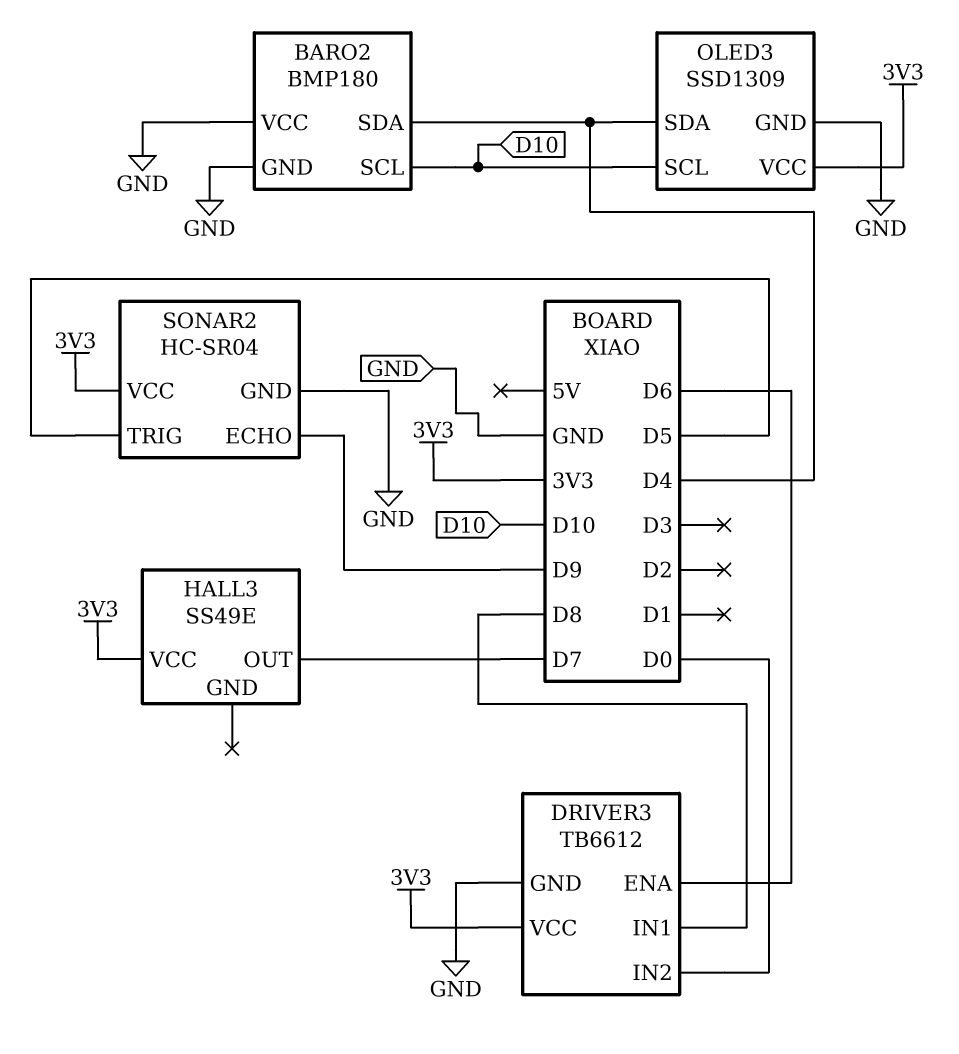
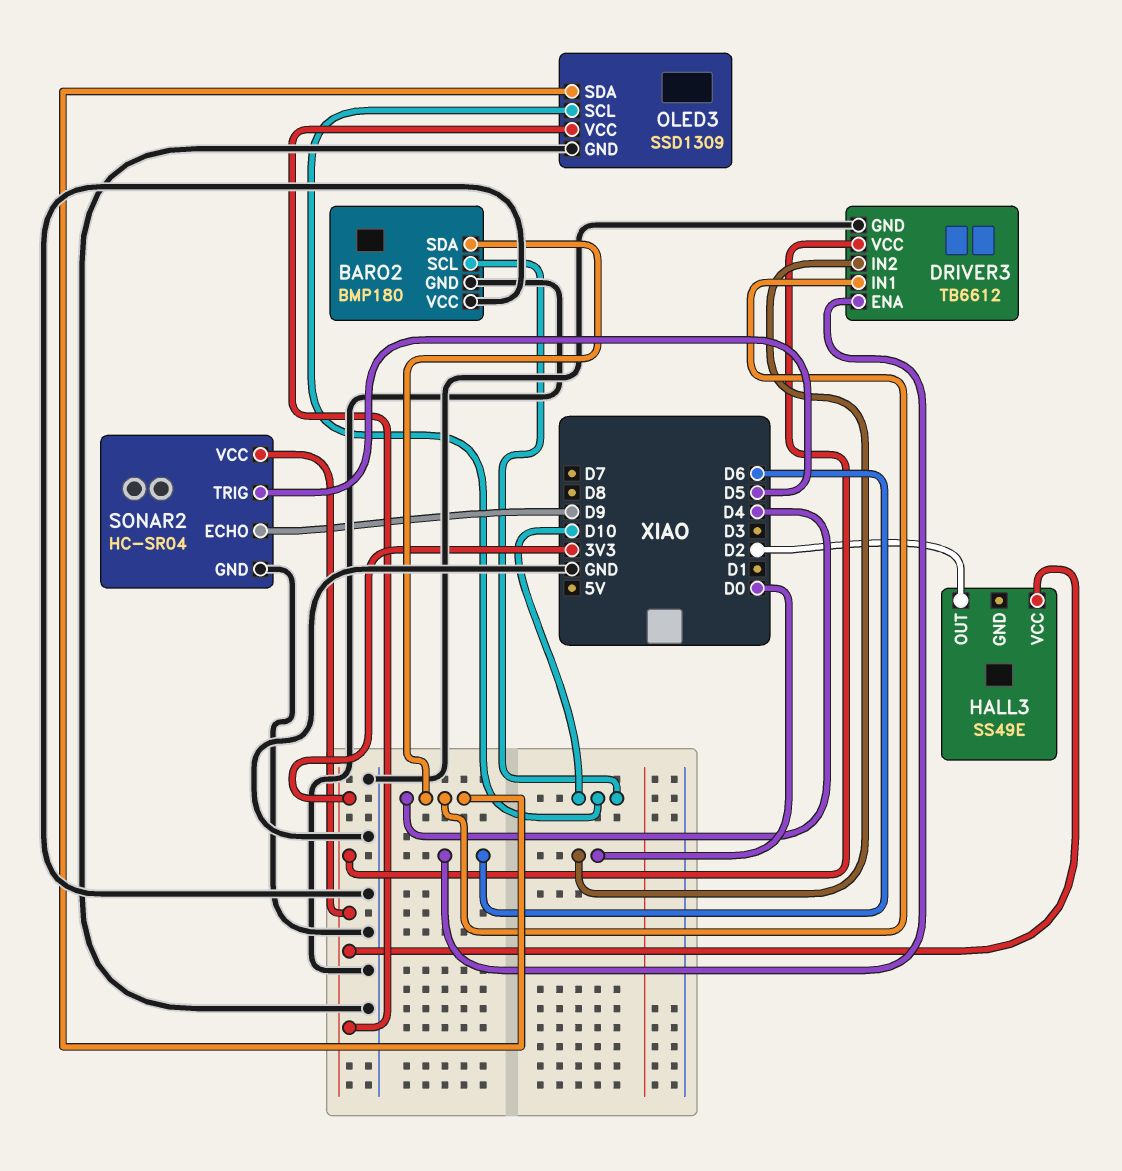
DRIVER3 pin IN1: D8 -> D4
HALL3 pin OUT: D7 -> D2

